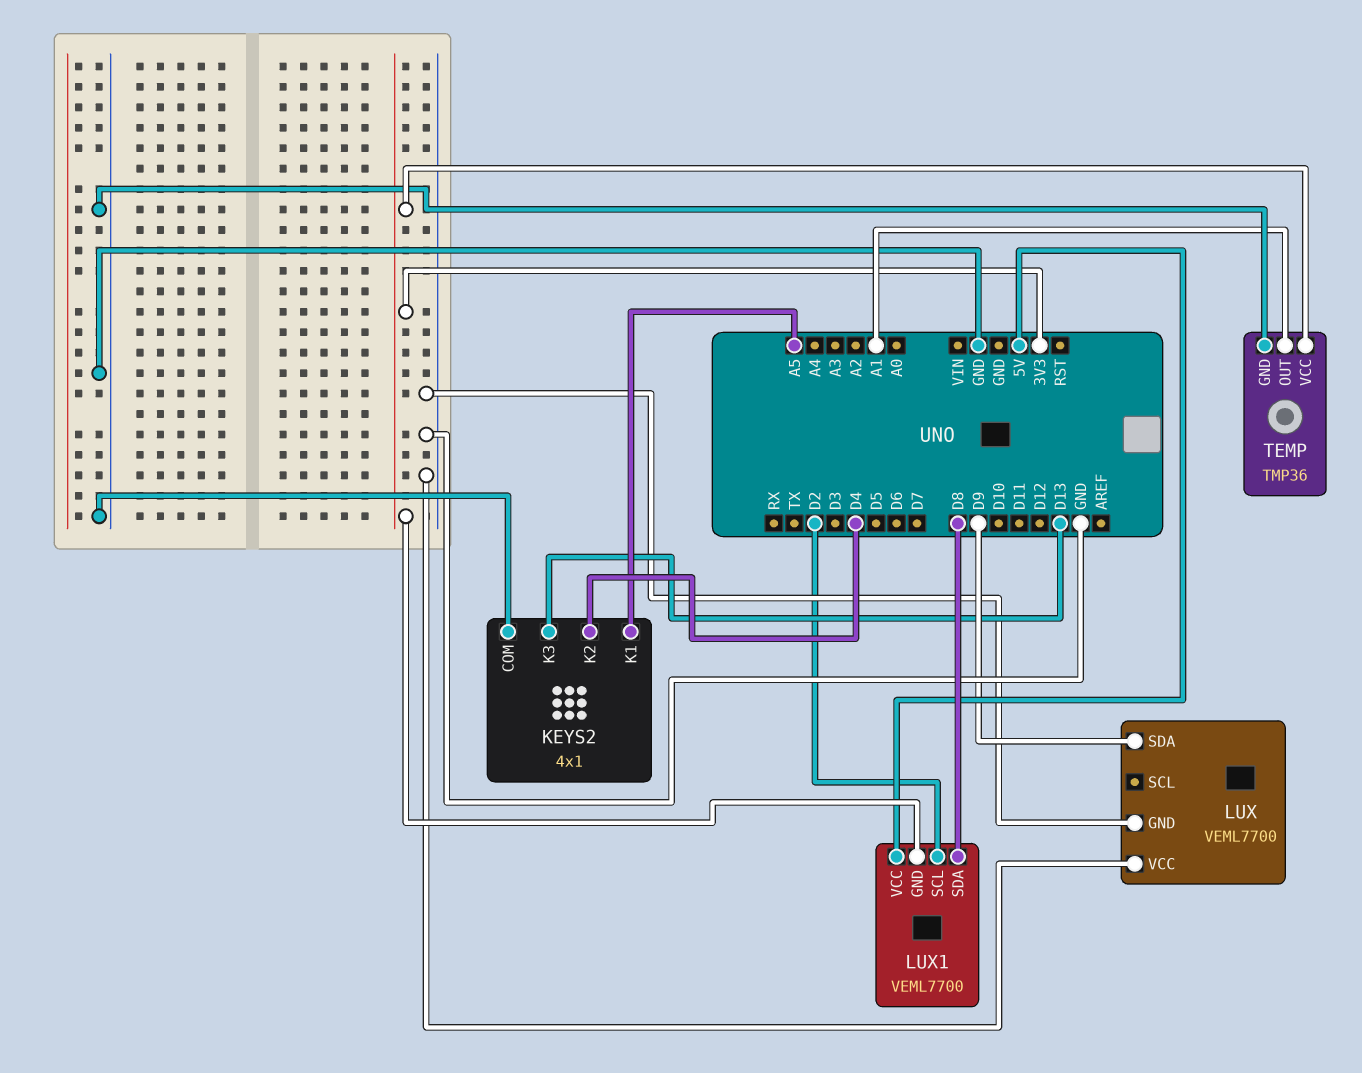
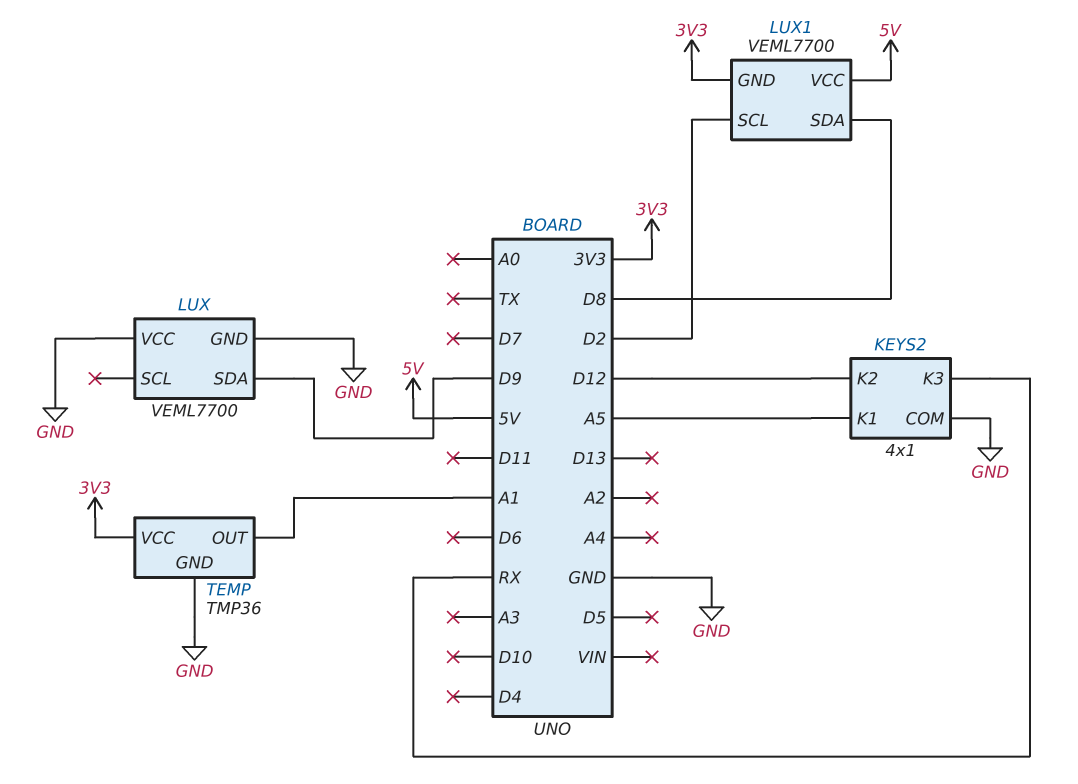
KEYS2 pin K2: D4 -> D12
KEYS2 pin K3: D13 -> RX

